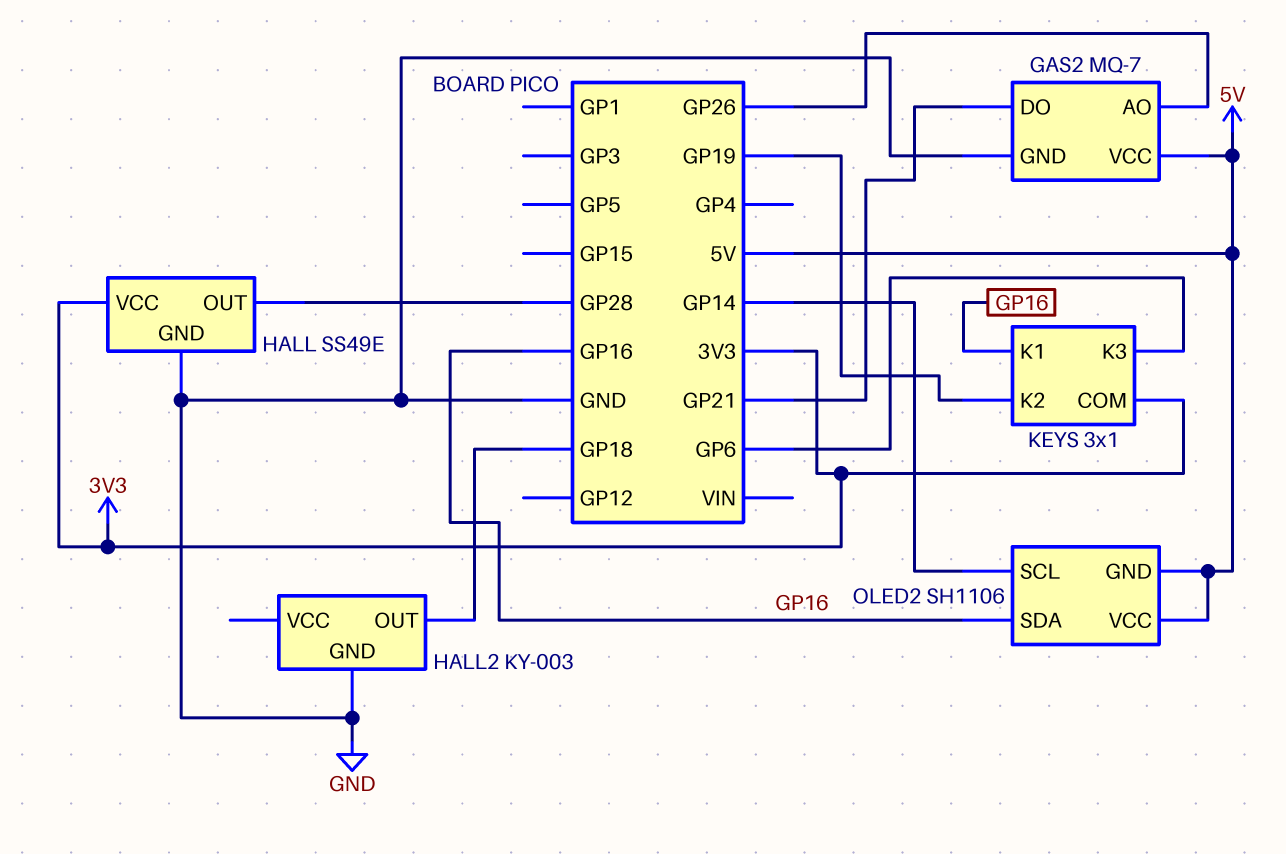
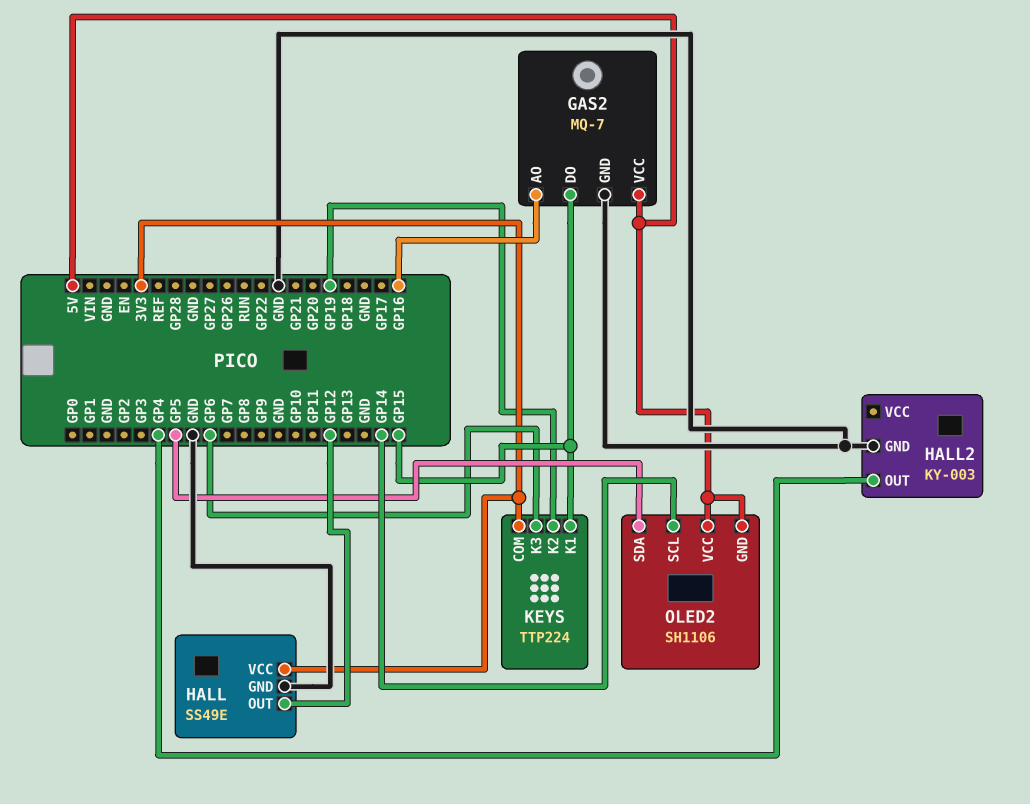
GAS2 pin AO: GP26 -> GP16
GAS2 pin DO: GP21 -> GP15
HALL pin OUT: GP28 -> GP12
HALL2 pin OUT: GP18 -> GP4
KEYS: 3x1 -> TTP224
KEYS pin K1: GP16 -> GP15
OLED2 pin SDA: GP16 -> GP5

